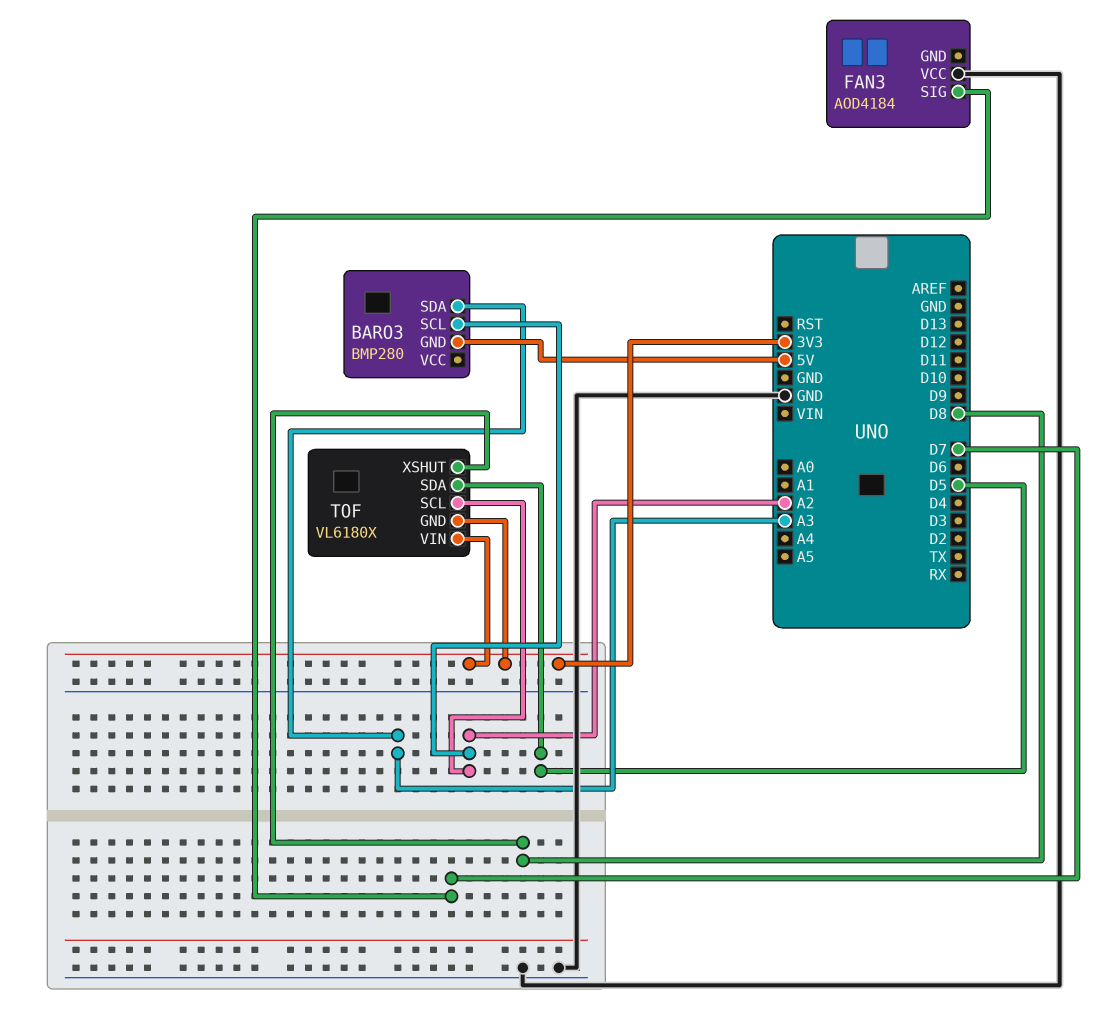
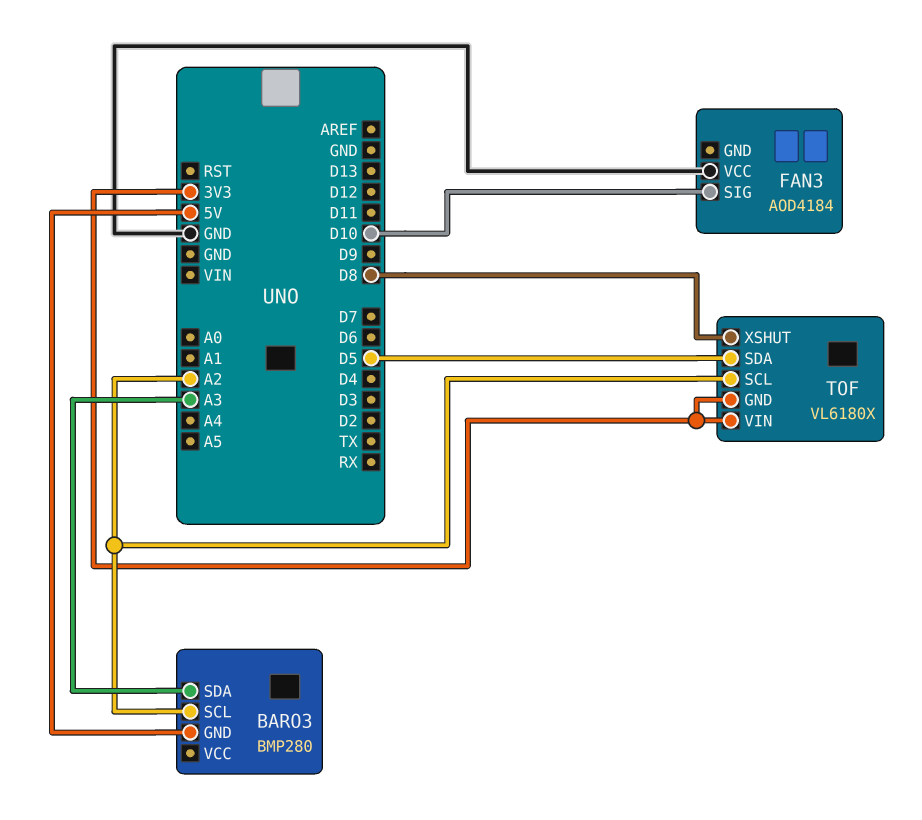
FAN3 pin SIG: D7 -> D10

